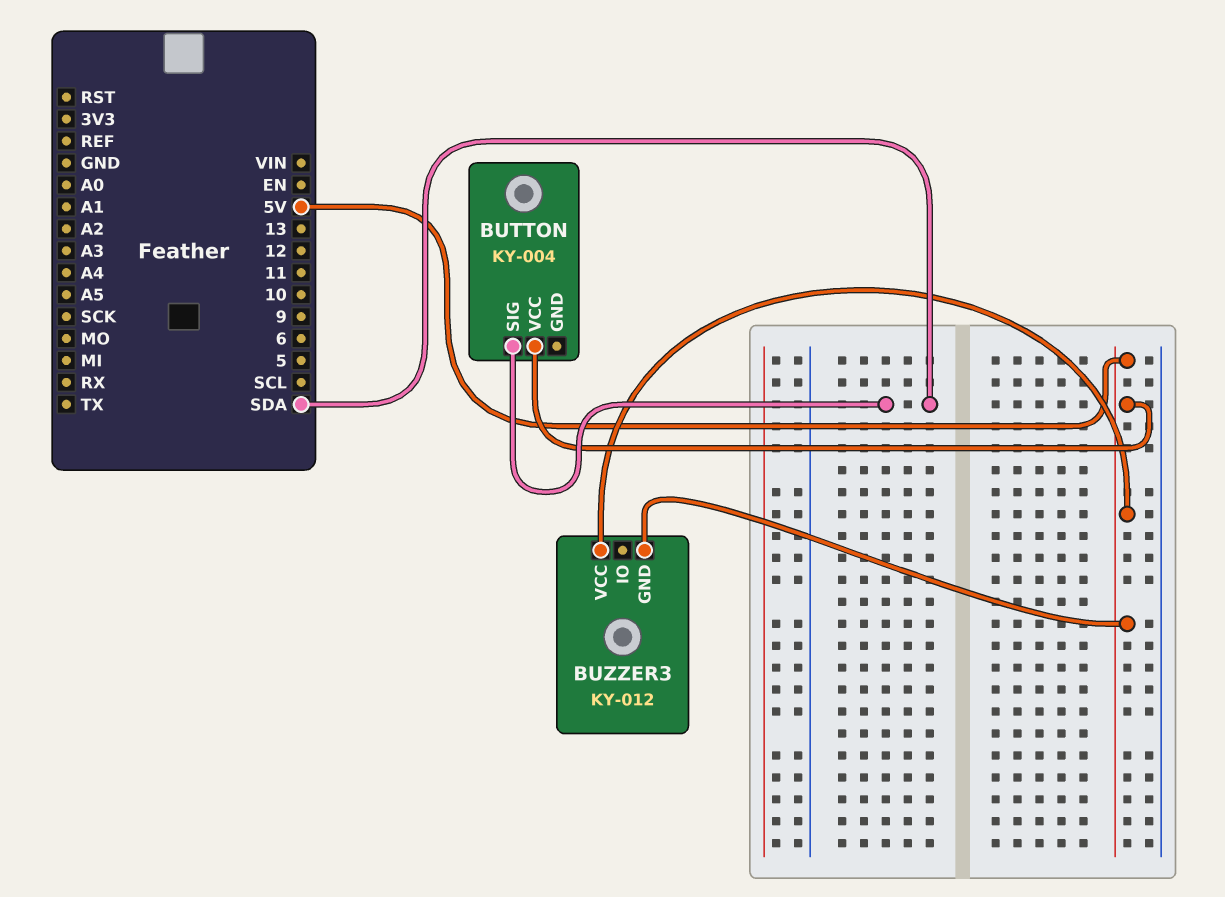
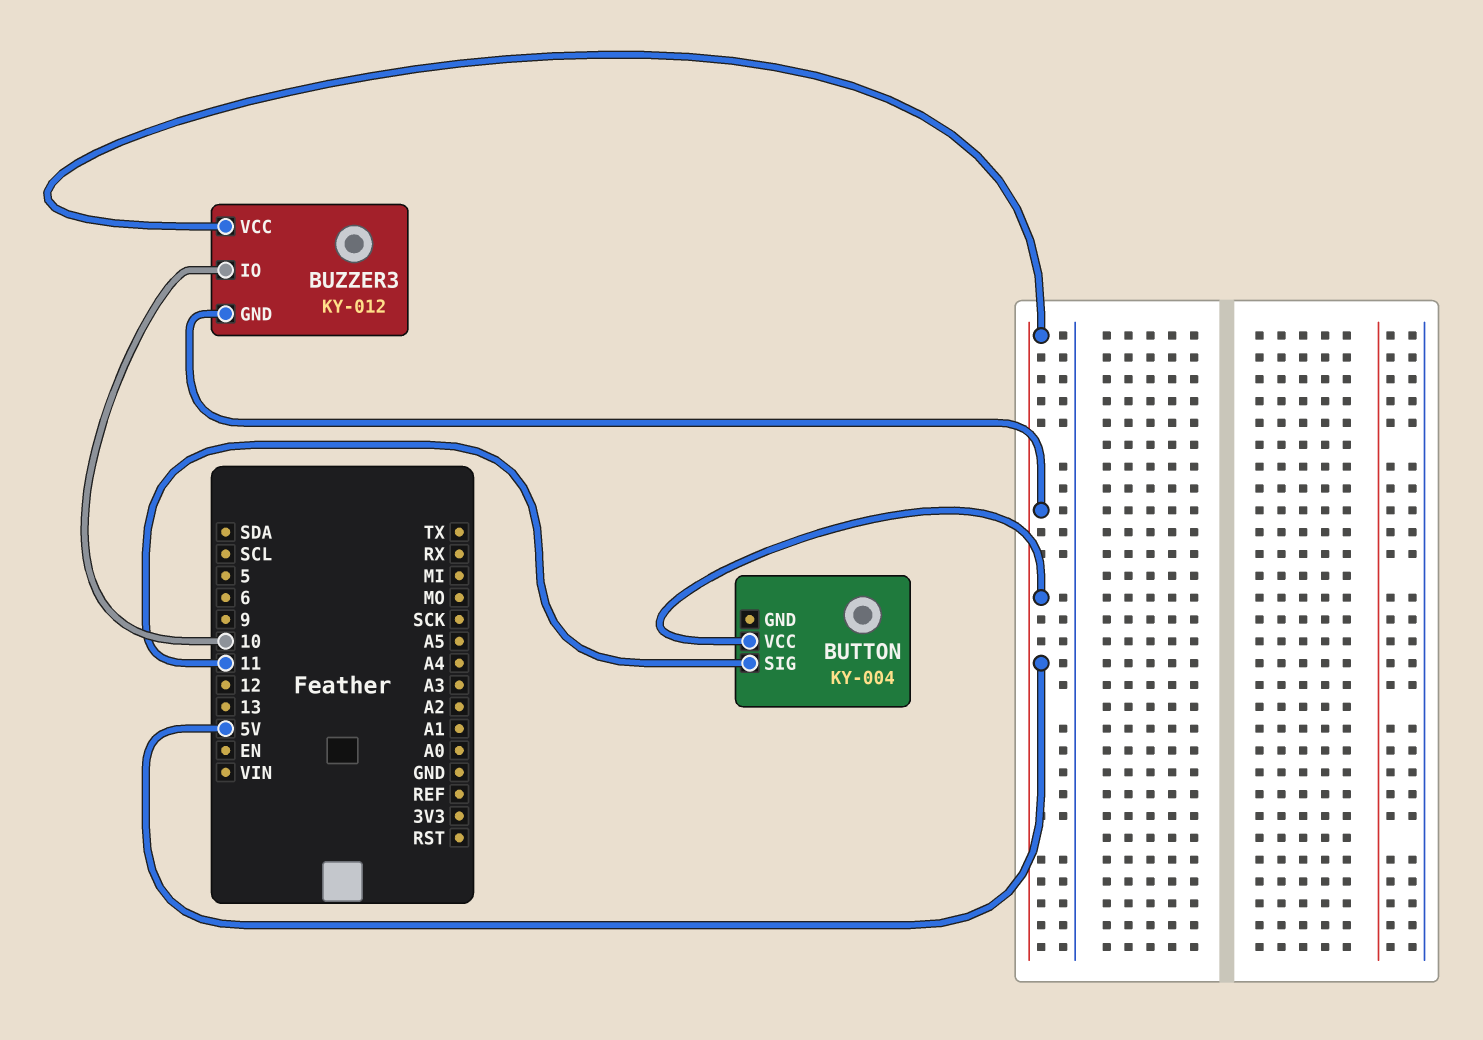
BUTTON pin SIG: SDA -> 11
BUZZER3 pin IO: none -> 10

